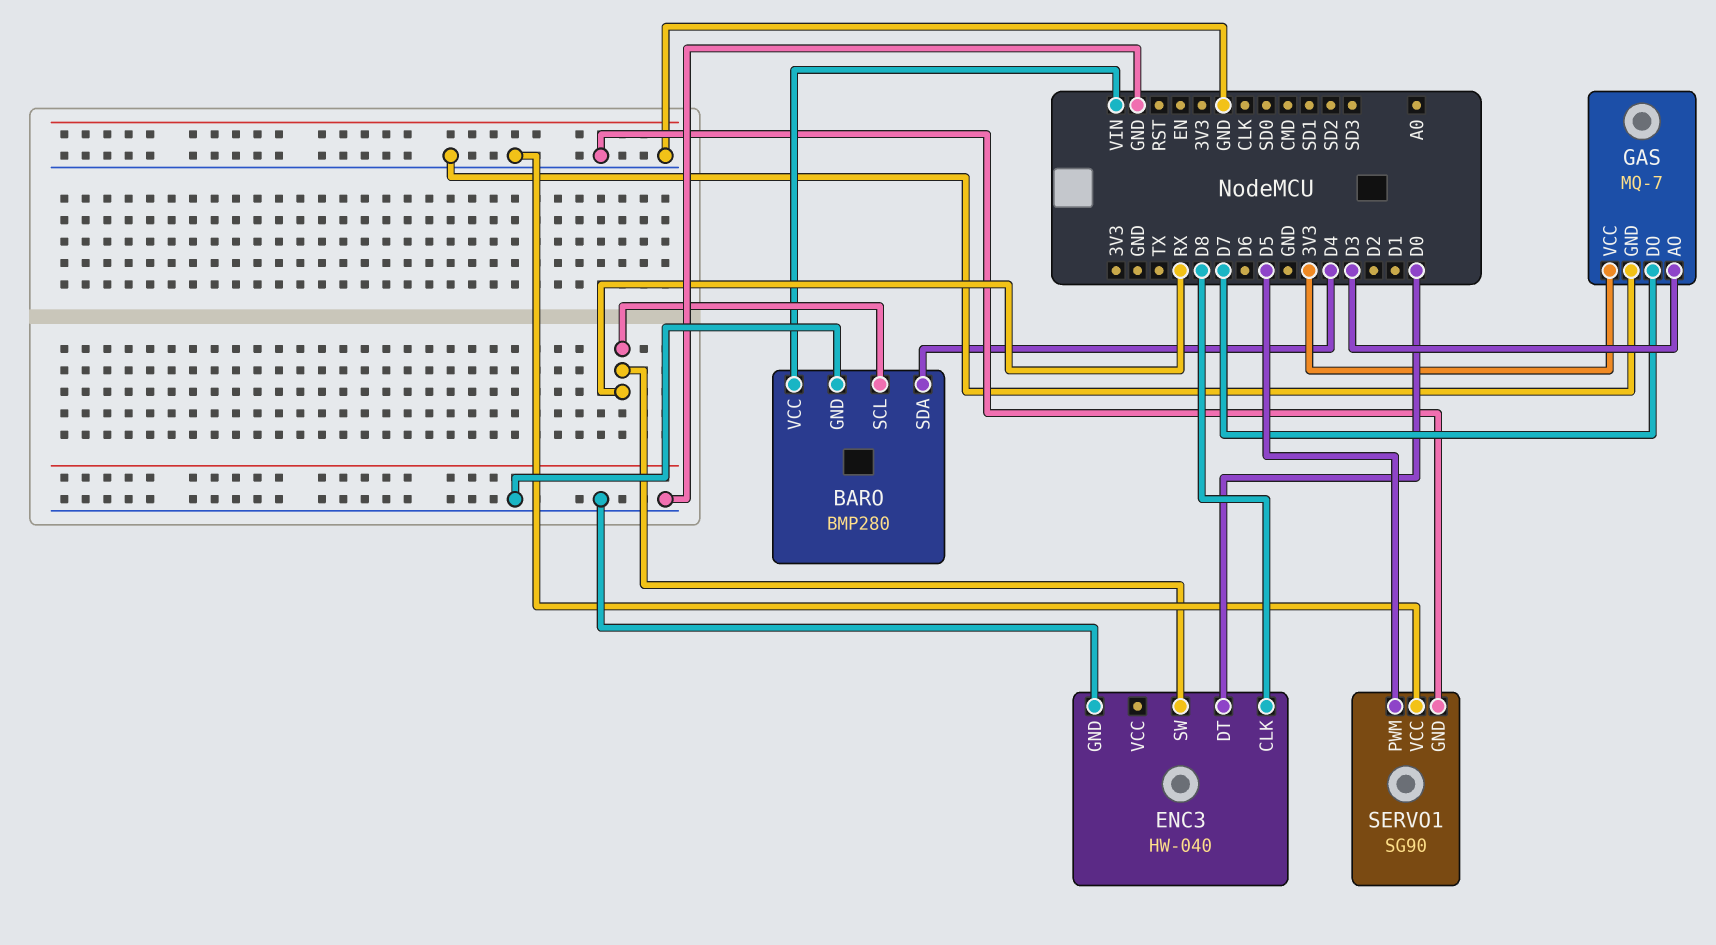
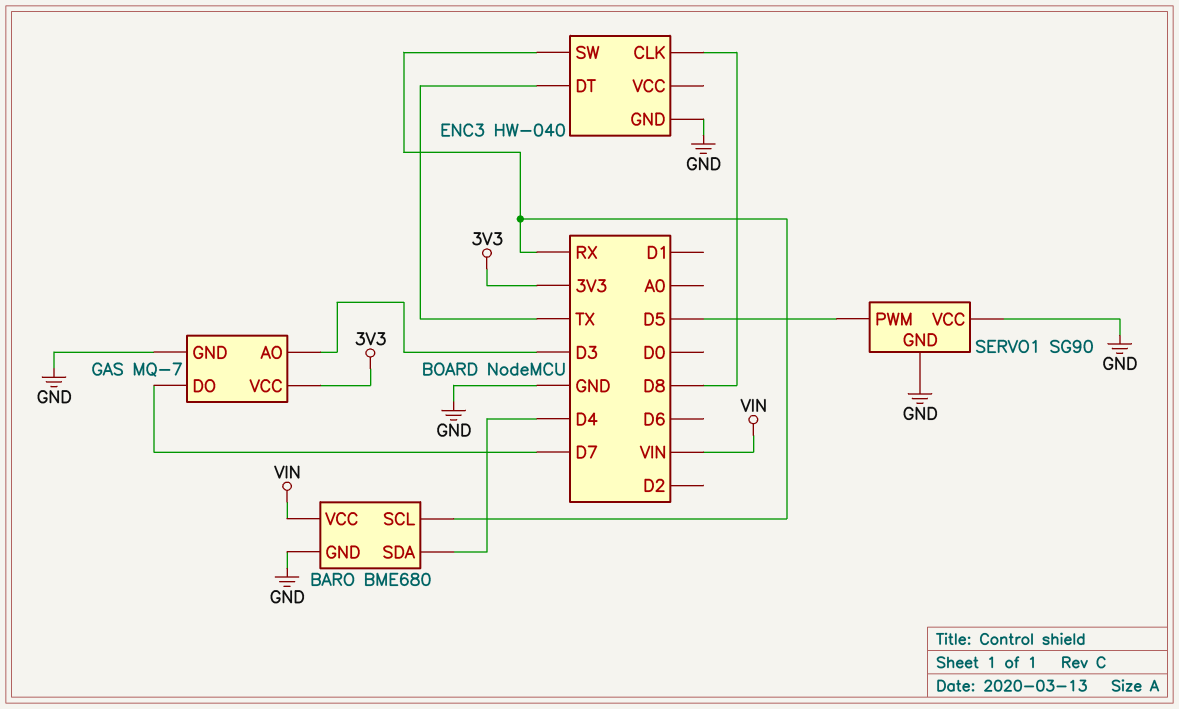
BARO: BMP280 -> BME680
ENC3 pin DT: D0 -> TX

